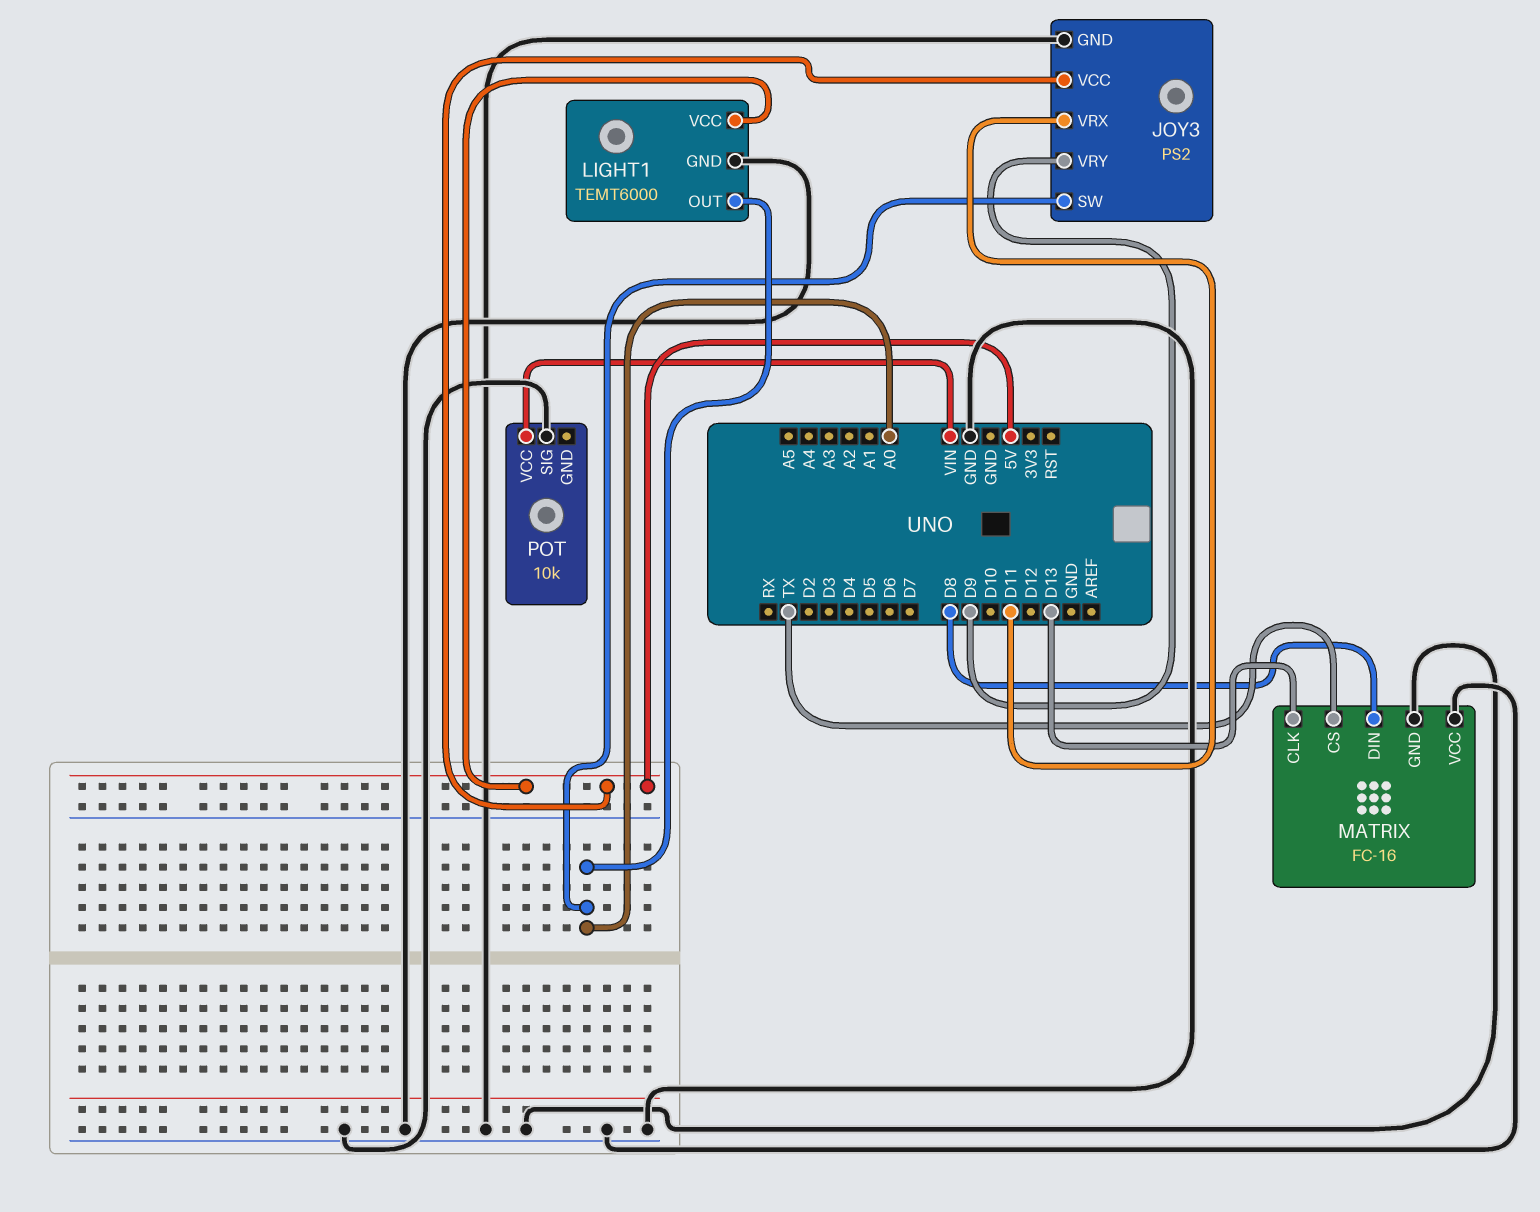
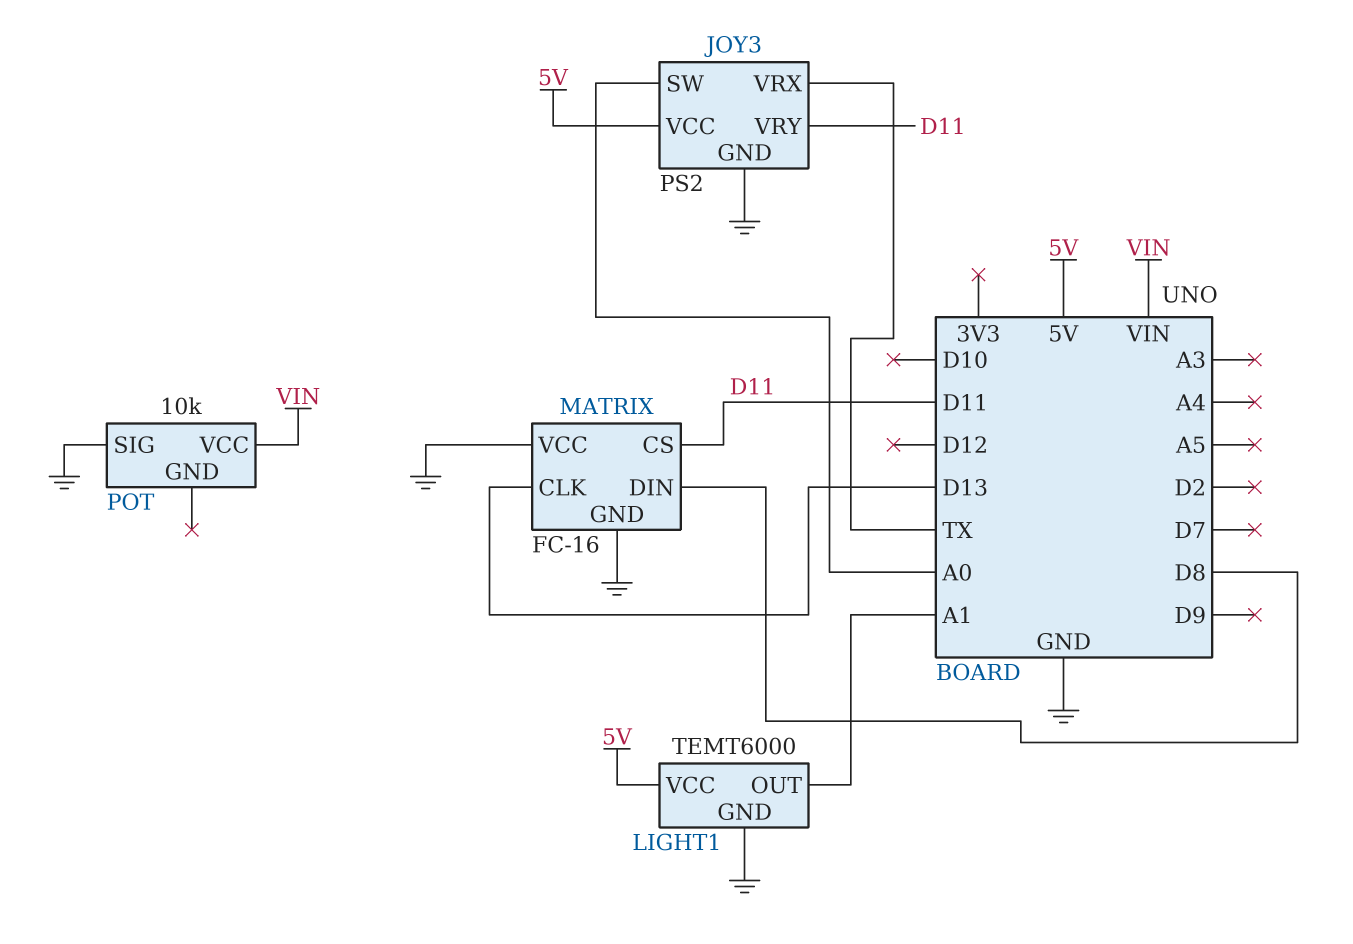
JOY3 pin VRX: D11 -> TX
JOY3 pin VRY: D9 -> D11
LIGHT1 pin OUT: A0 -> A1
MATRIX pin CS: TX -> D11

